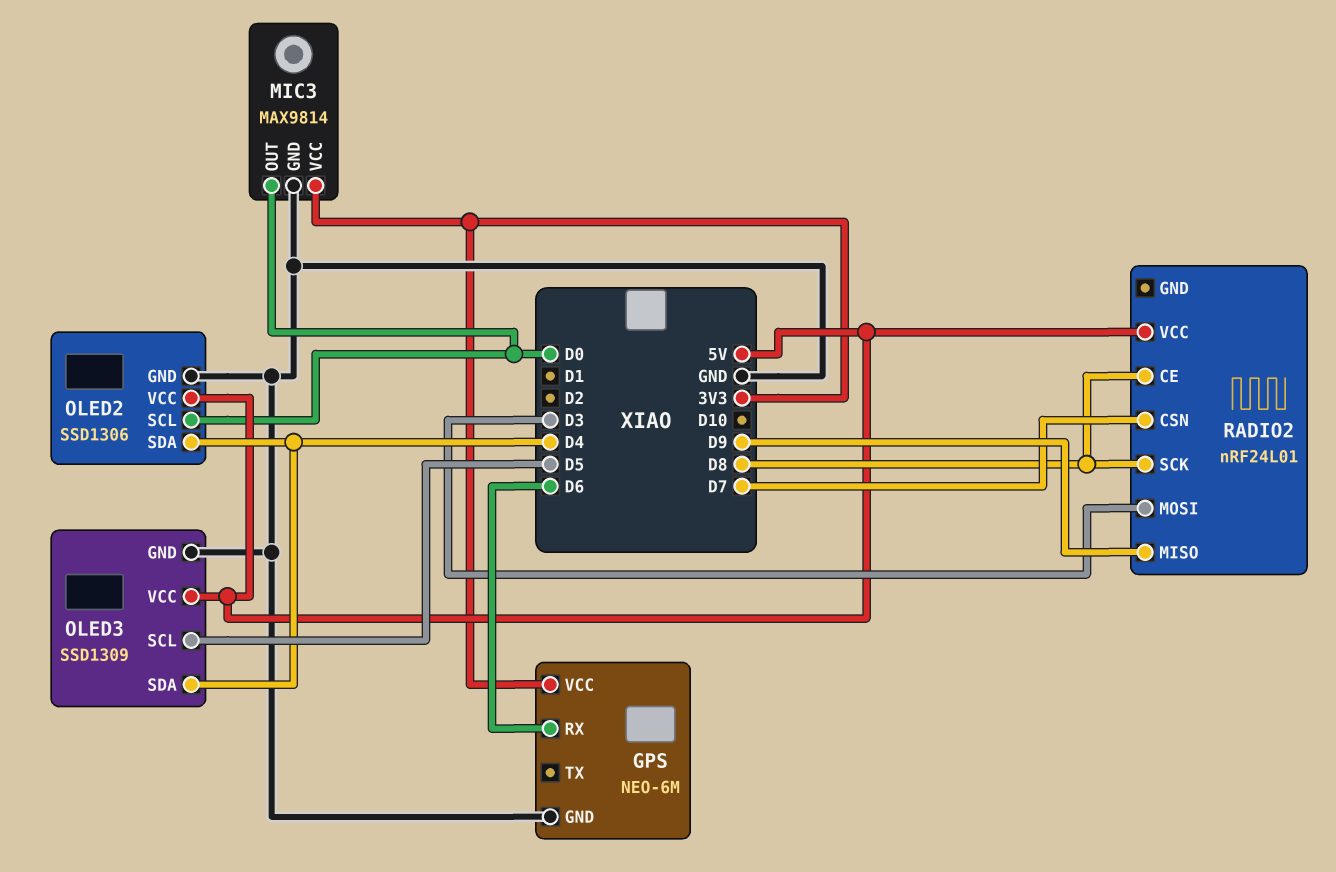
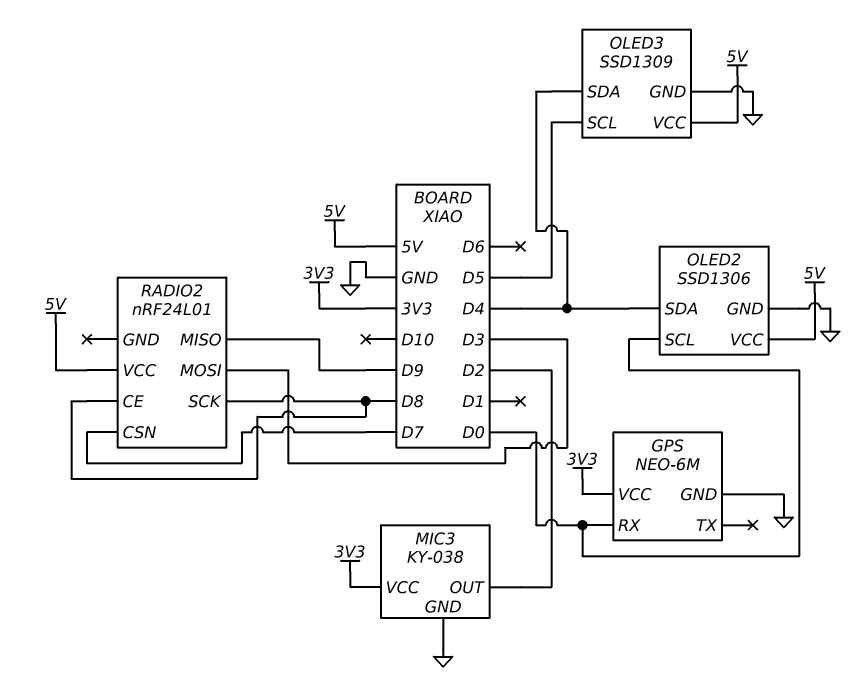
GPS pin RX: D6 -> D0
MIC3: MAX9814 -> KY-038
MIC3 pin OUT: D0 -> D2

